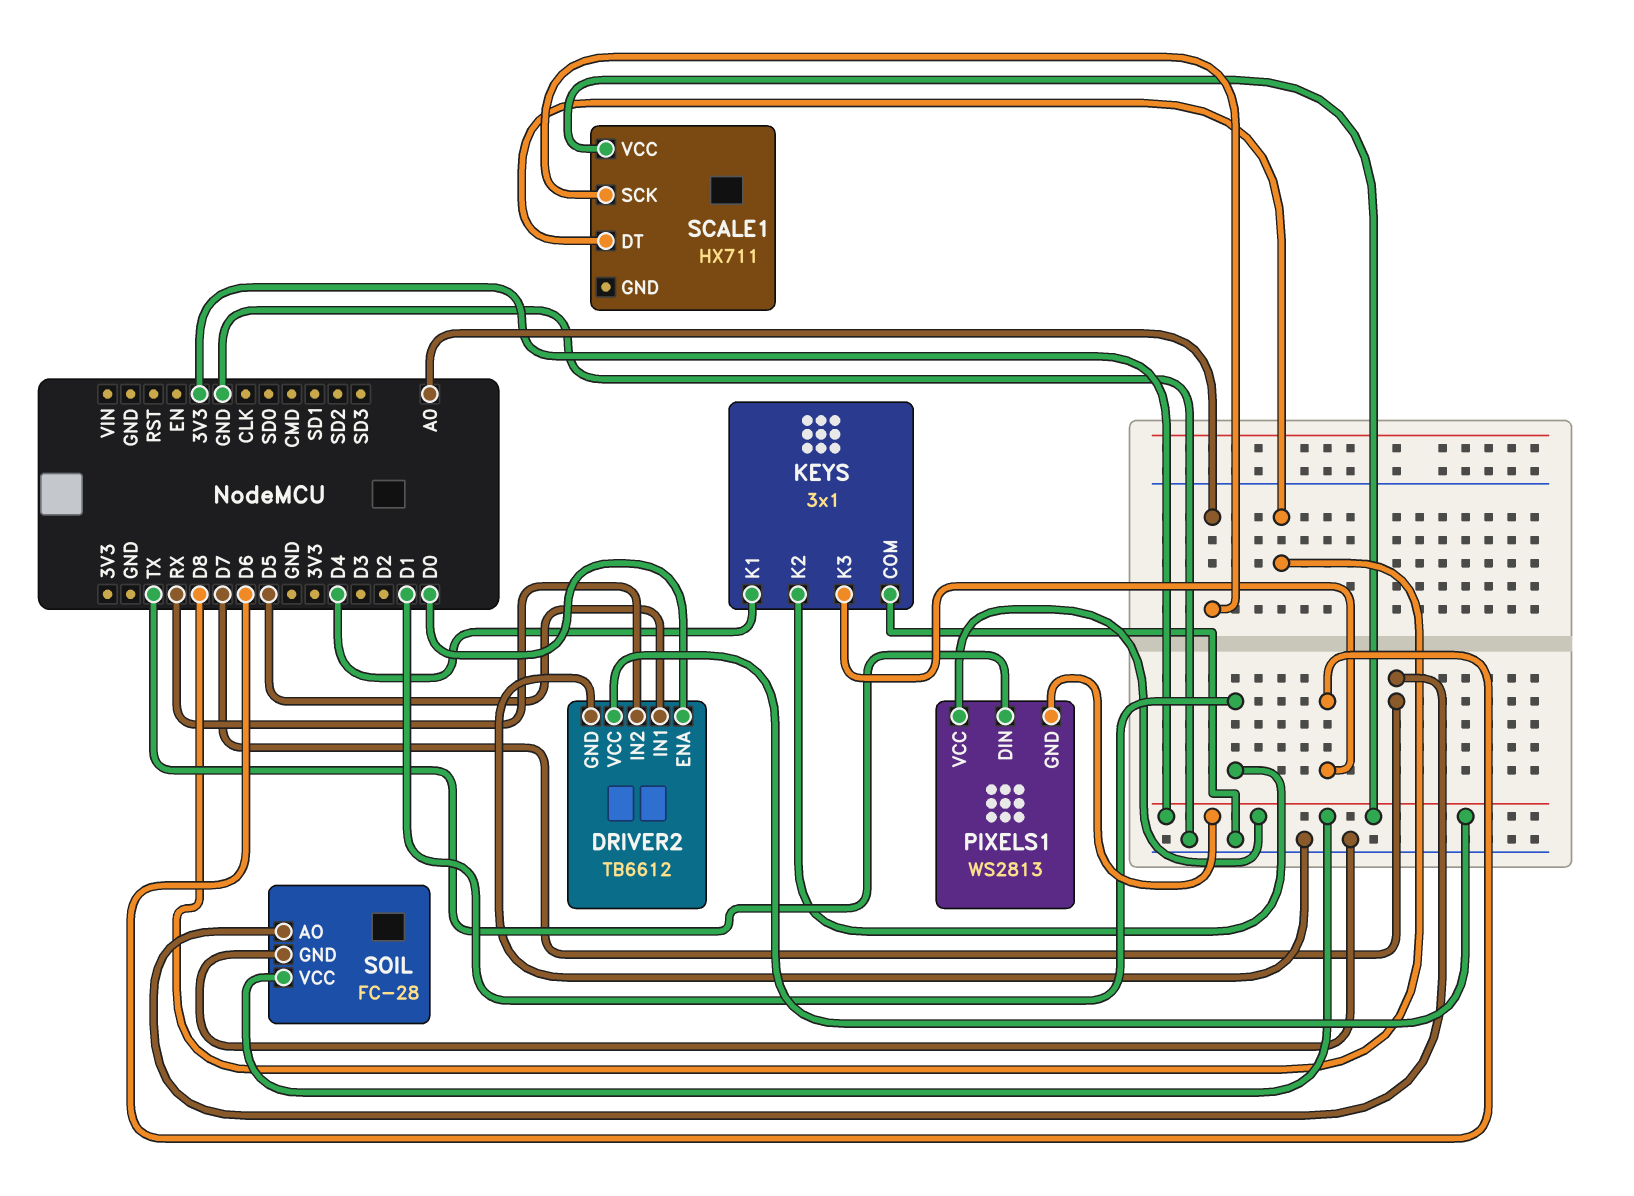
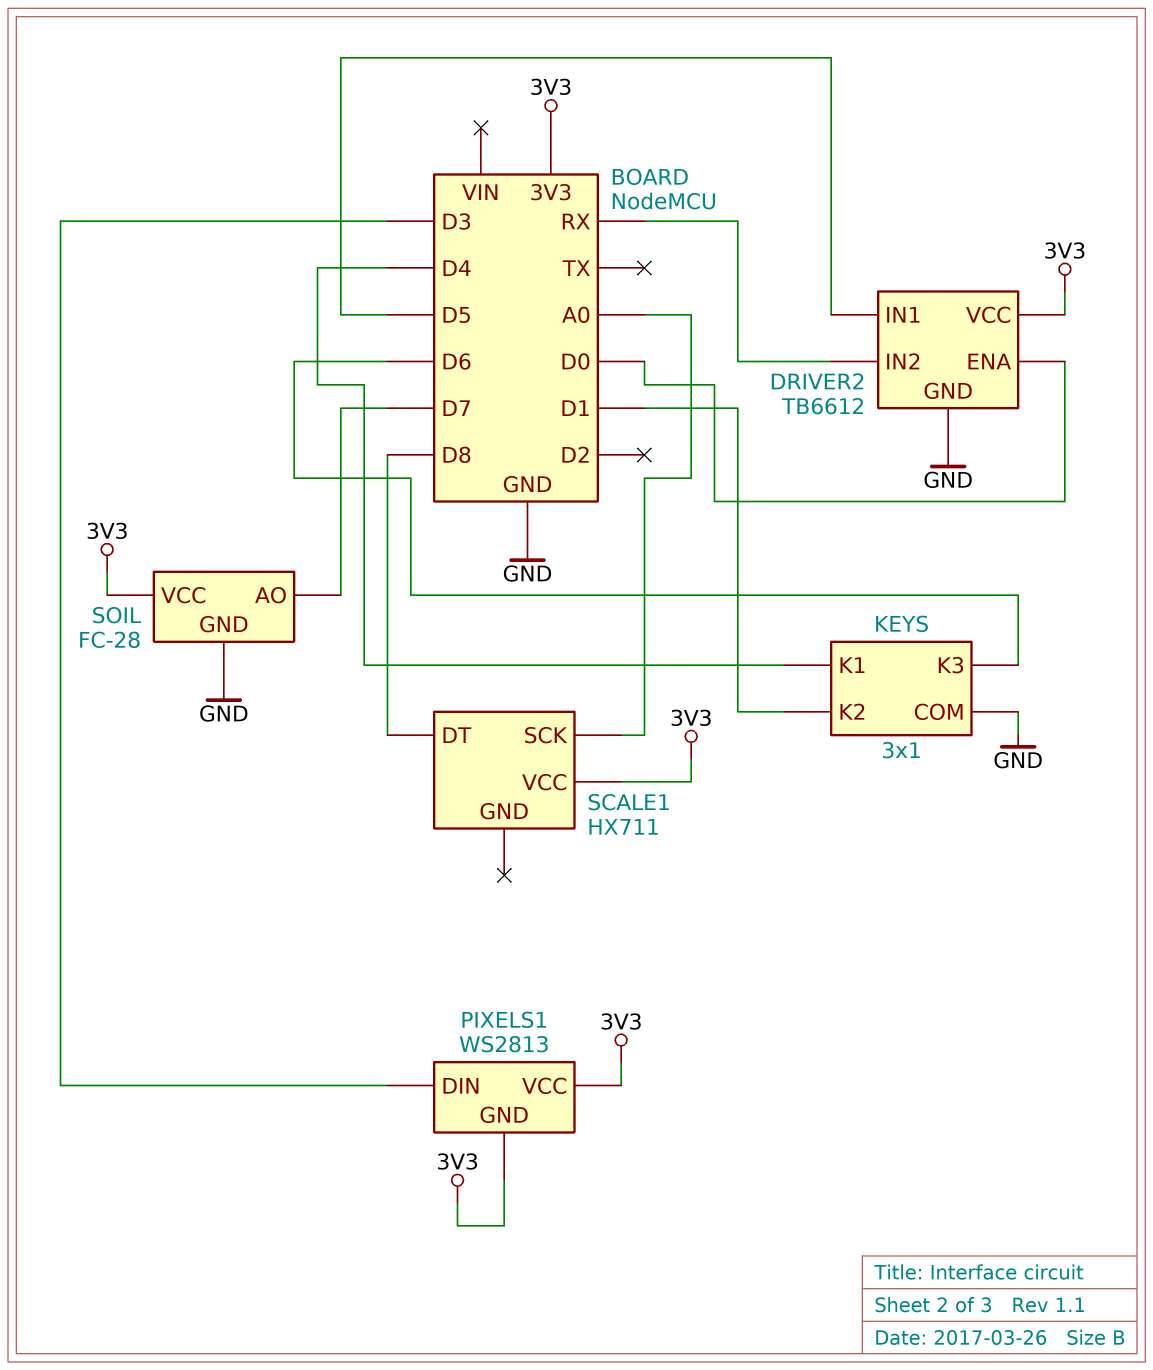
PIXELS1 pin DIN: TX -> D3

